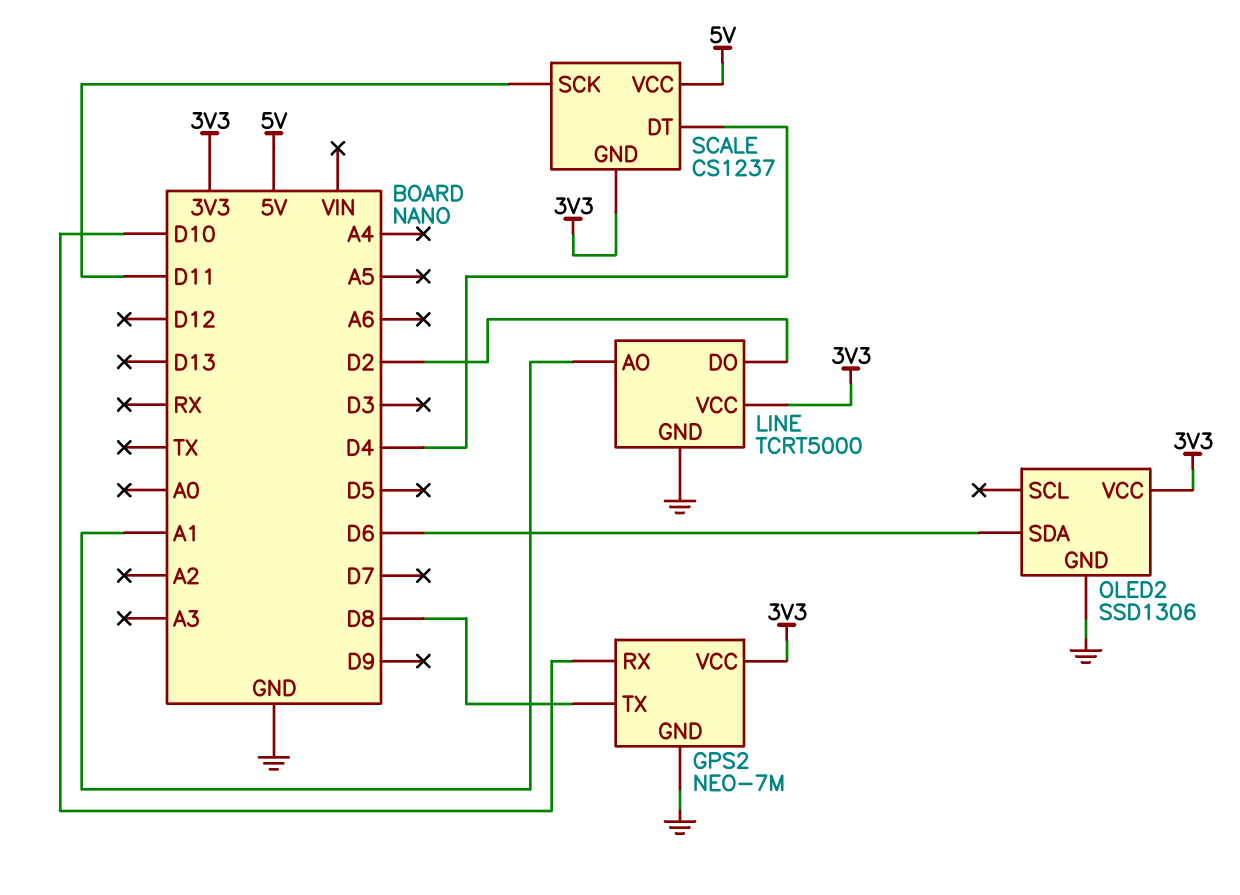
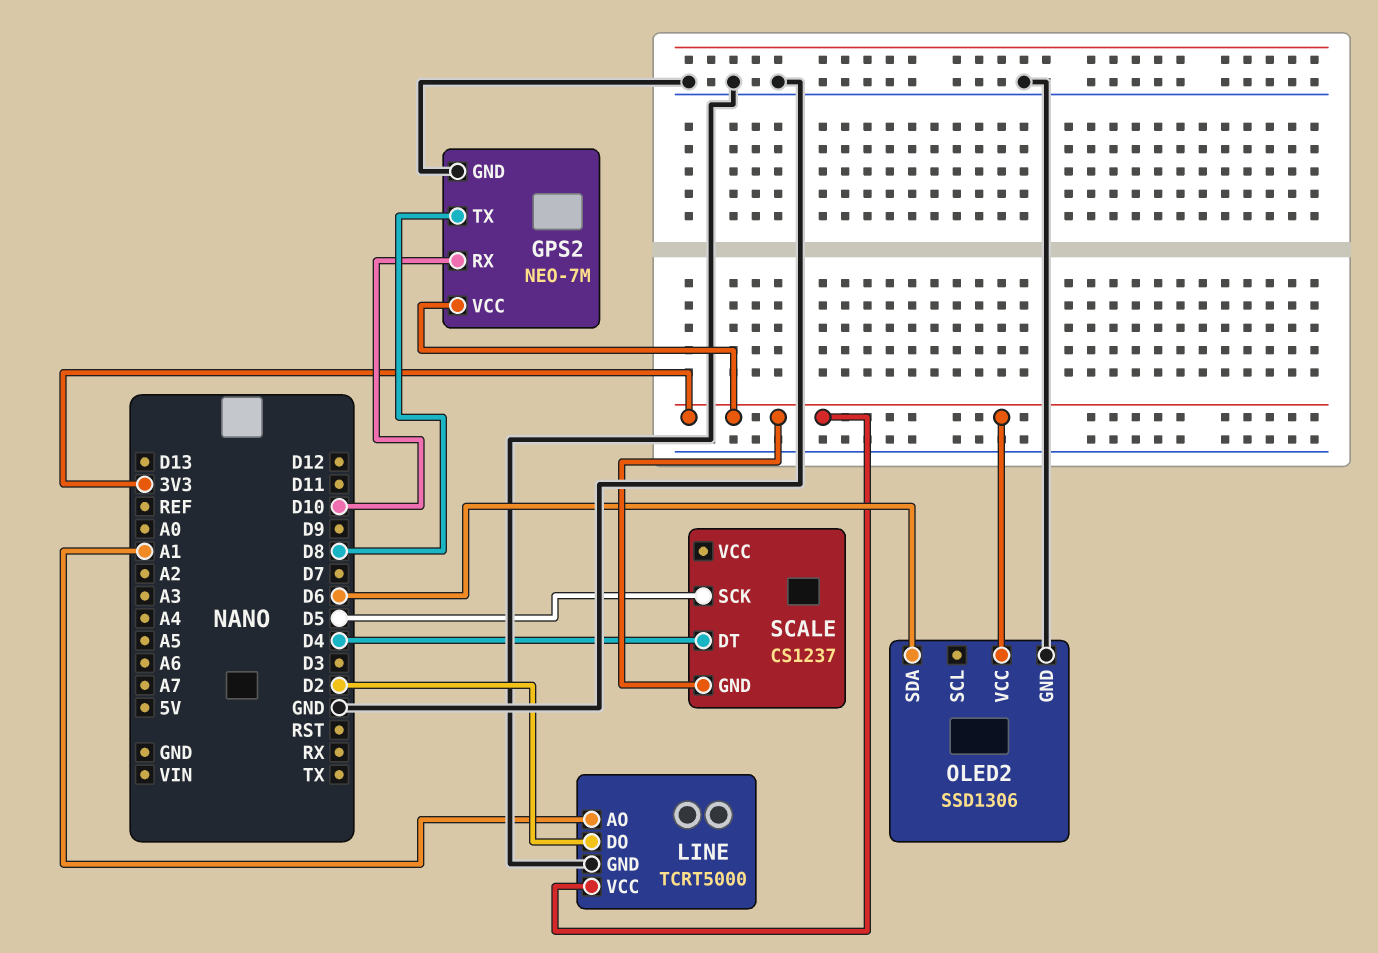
SCALE pin SCK: D11 -> D5
SCALE pin VCC: 5V -> none

